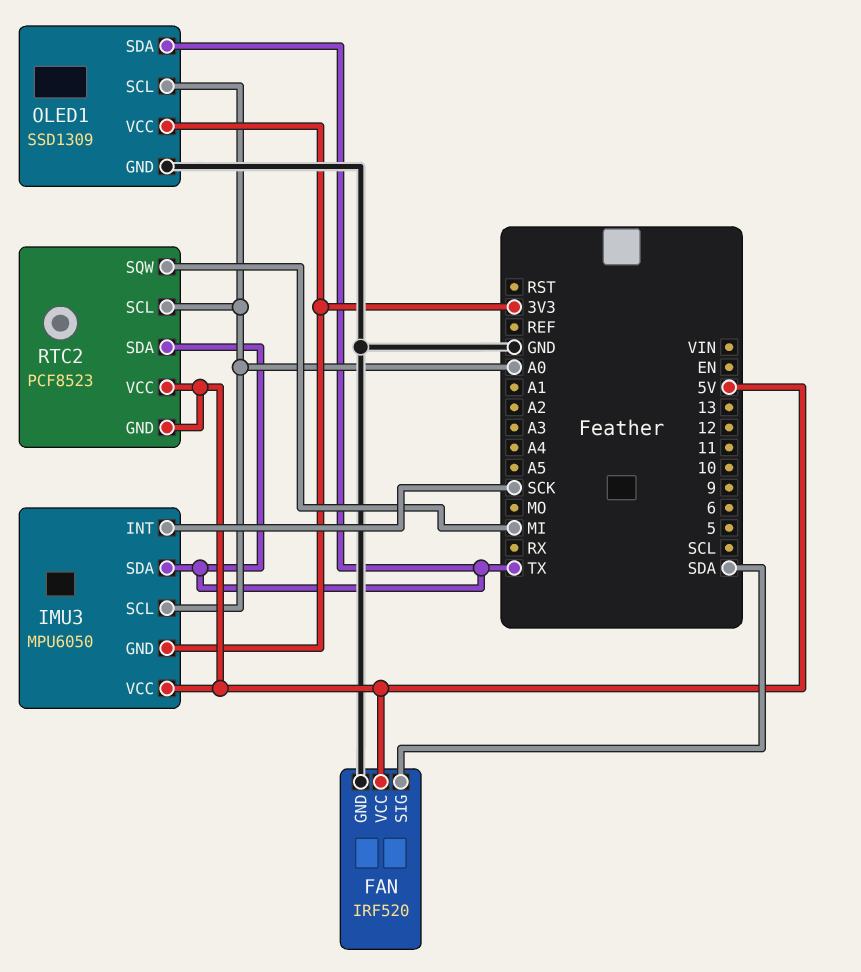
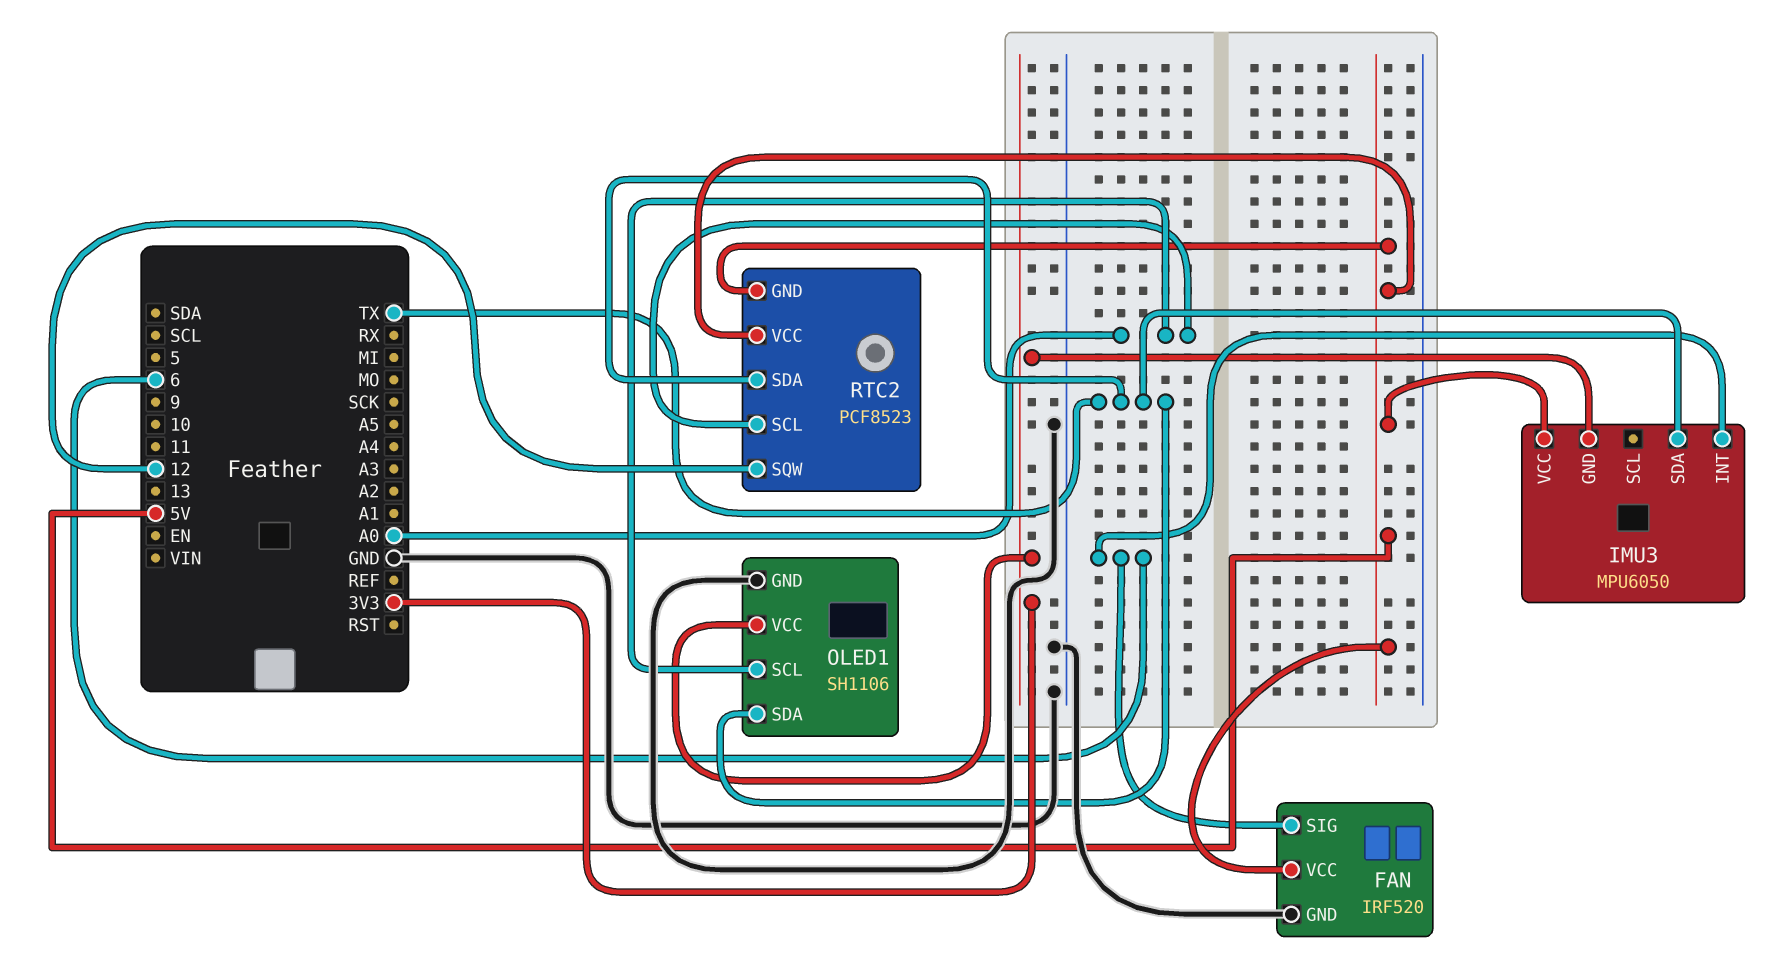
FAN pin SIG: SDA -> 6
IMU3 pin INT: SCK -> 6
IMU3 pin SCL: A0 -> none
OLED1: SSD1309 -> SH1106
RTC2 pin SQW: MI -> 12

